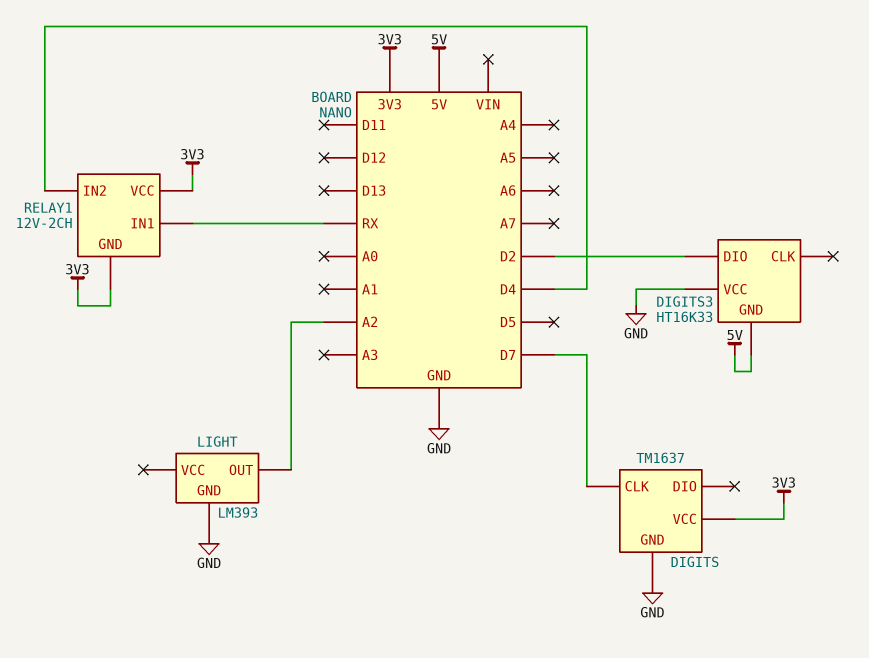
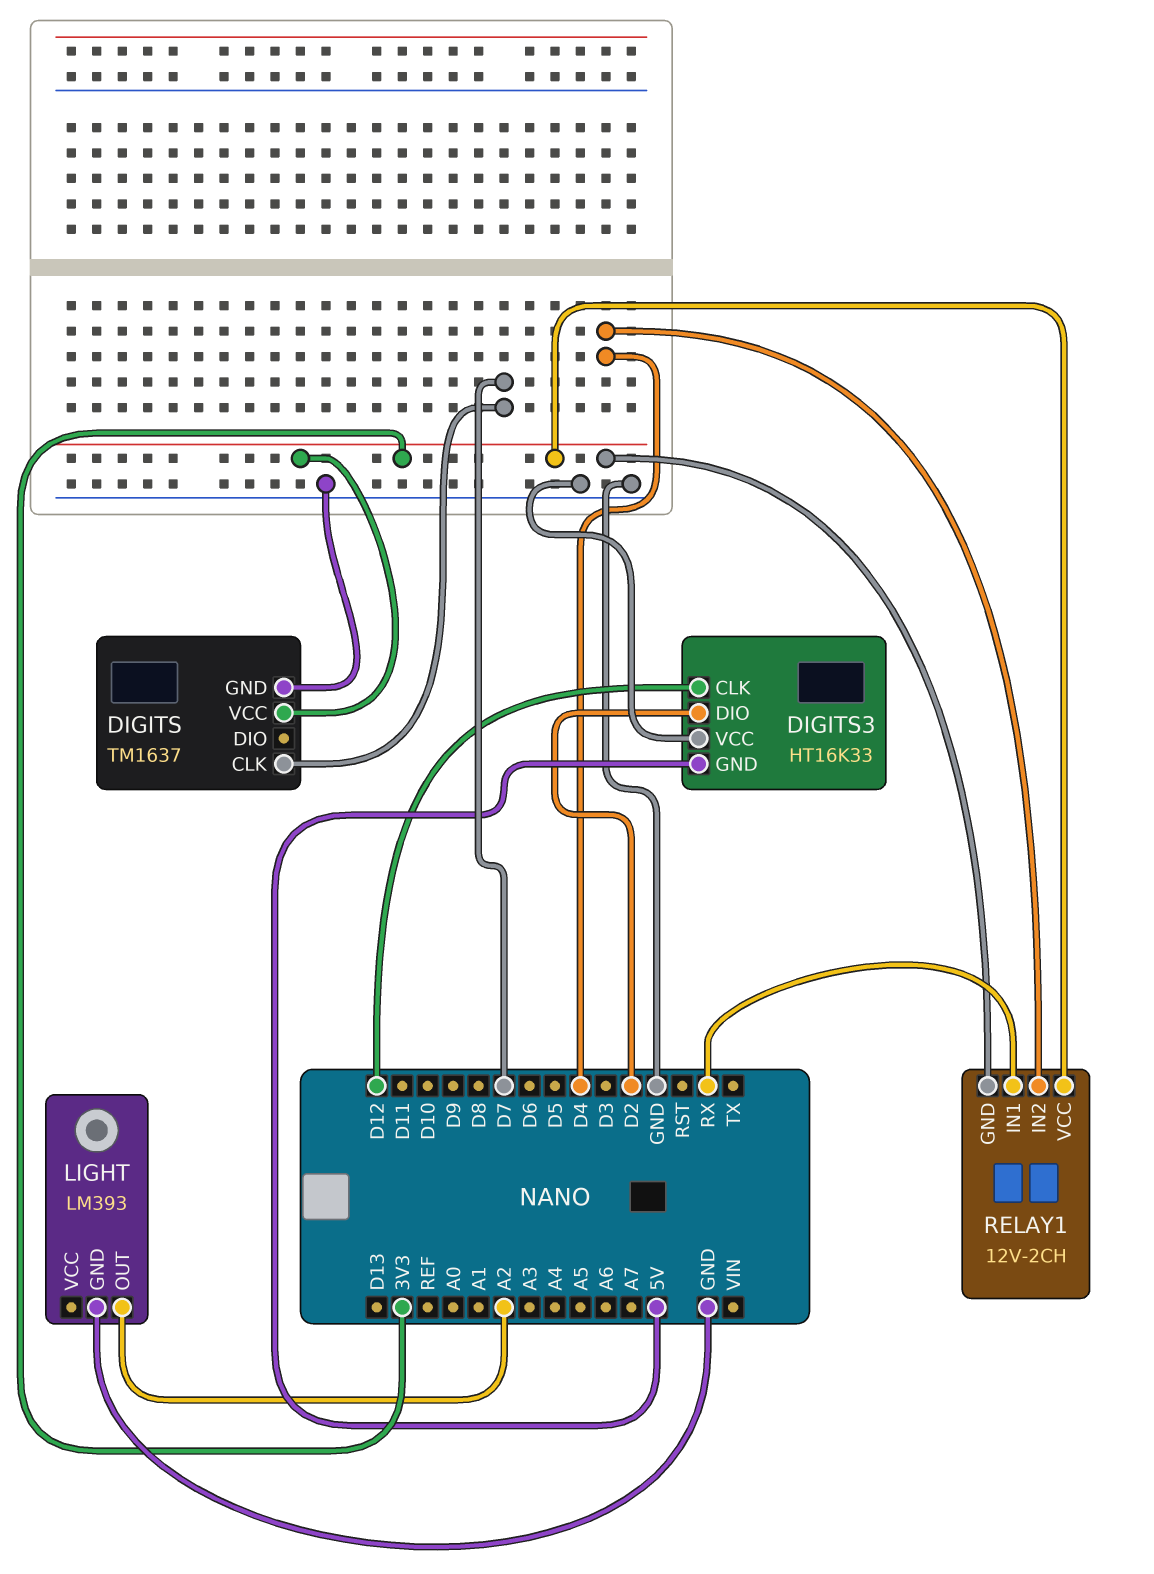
DIGITS3 pin CLK: none -> D12

